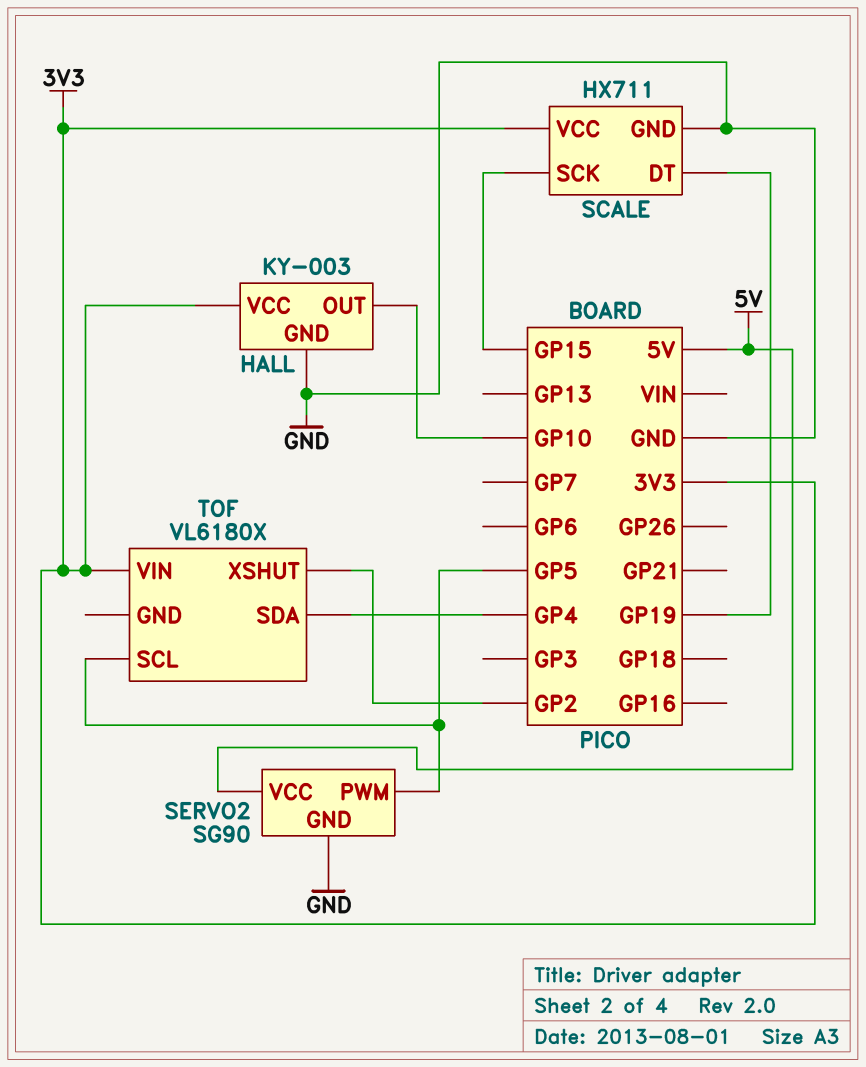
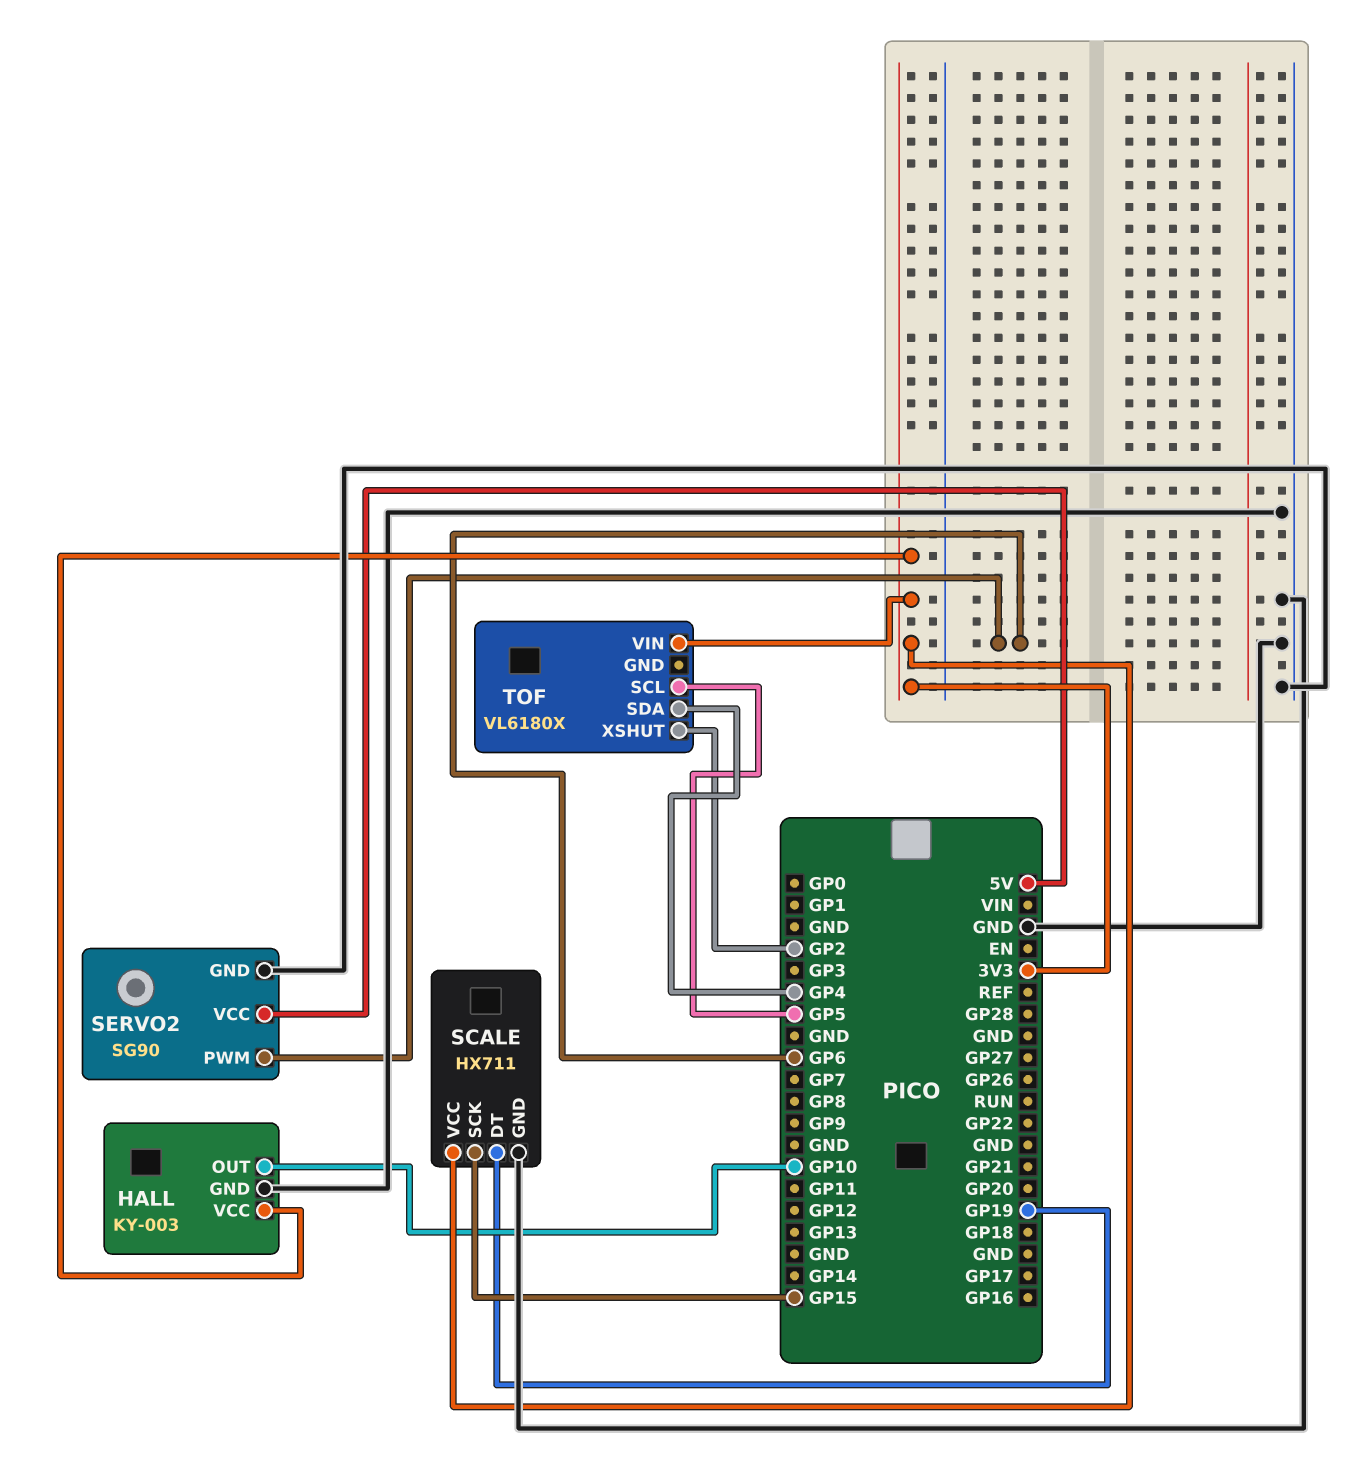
SERVO2 pin PWM: GP5 -> GP6

